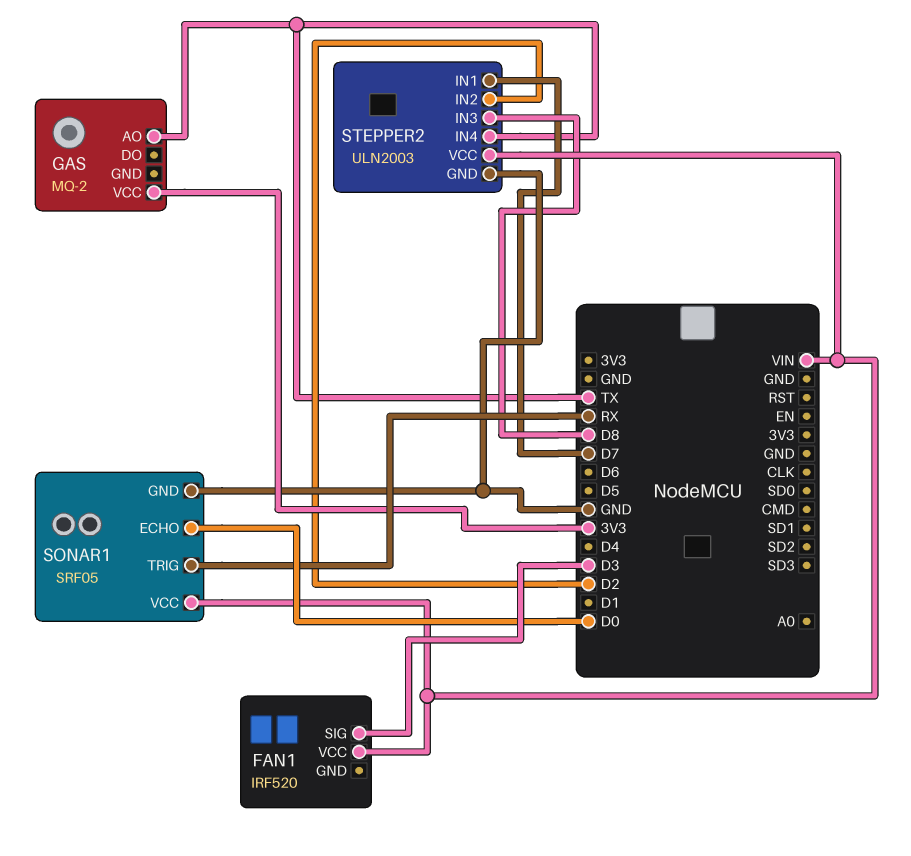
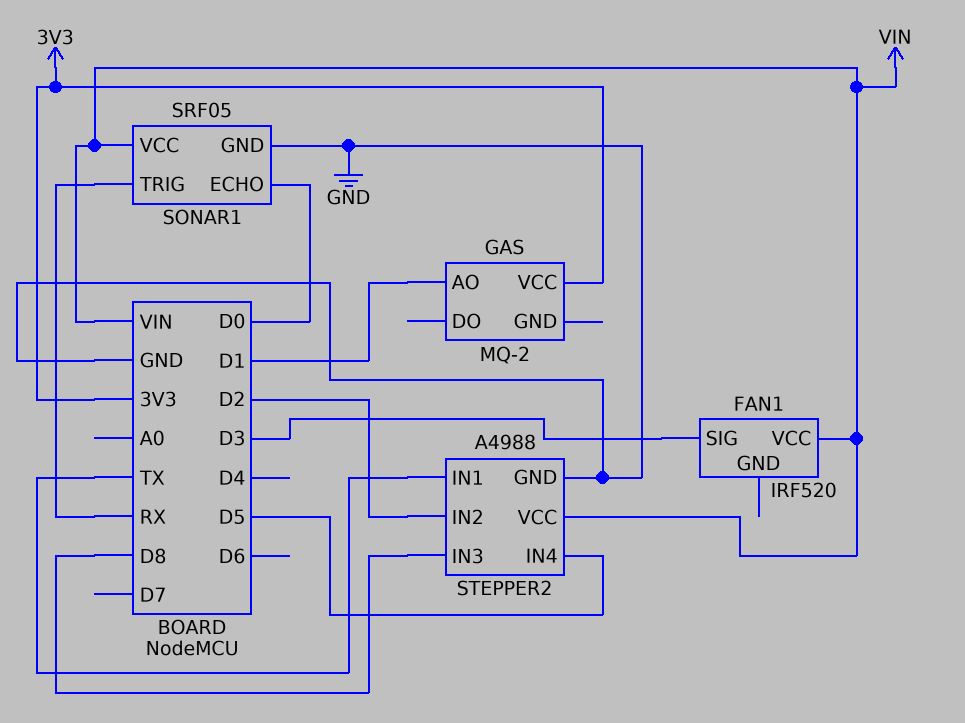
GAS pin AO: TX -> D1
STEPPER2: ULN2003 -> A4988
STEPPER2 pin IN1: D7 -> TX
STEPPER2 pin IN4: TX -> D5

